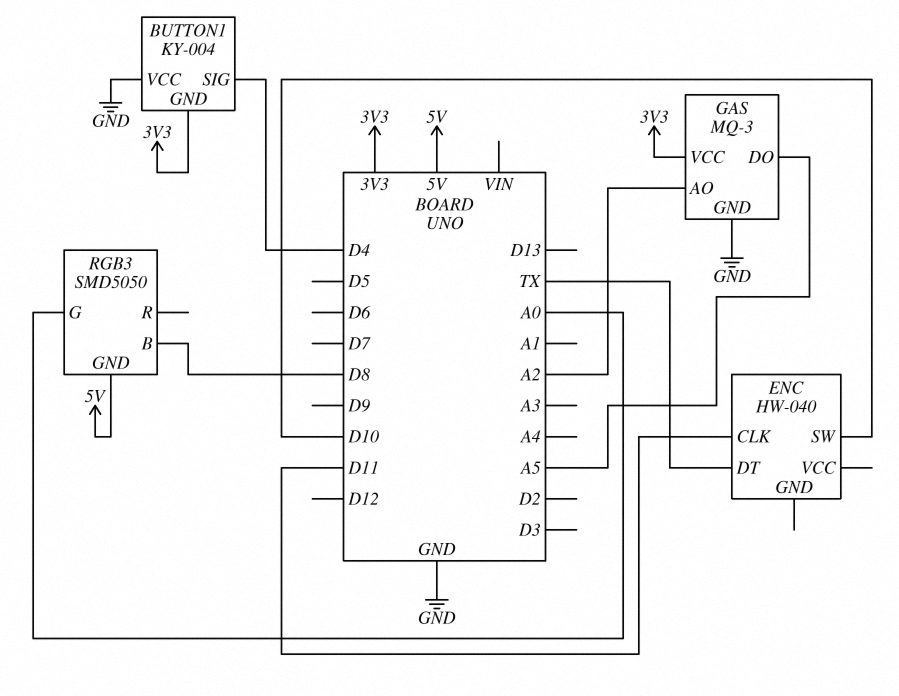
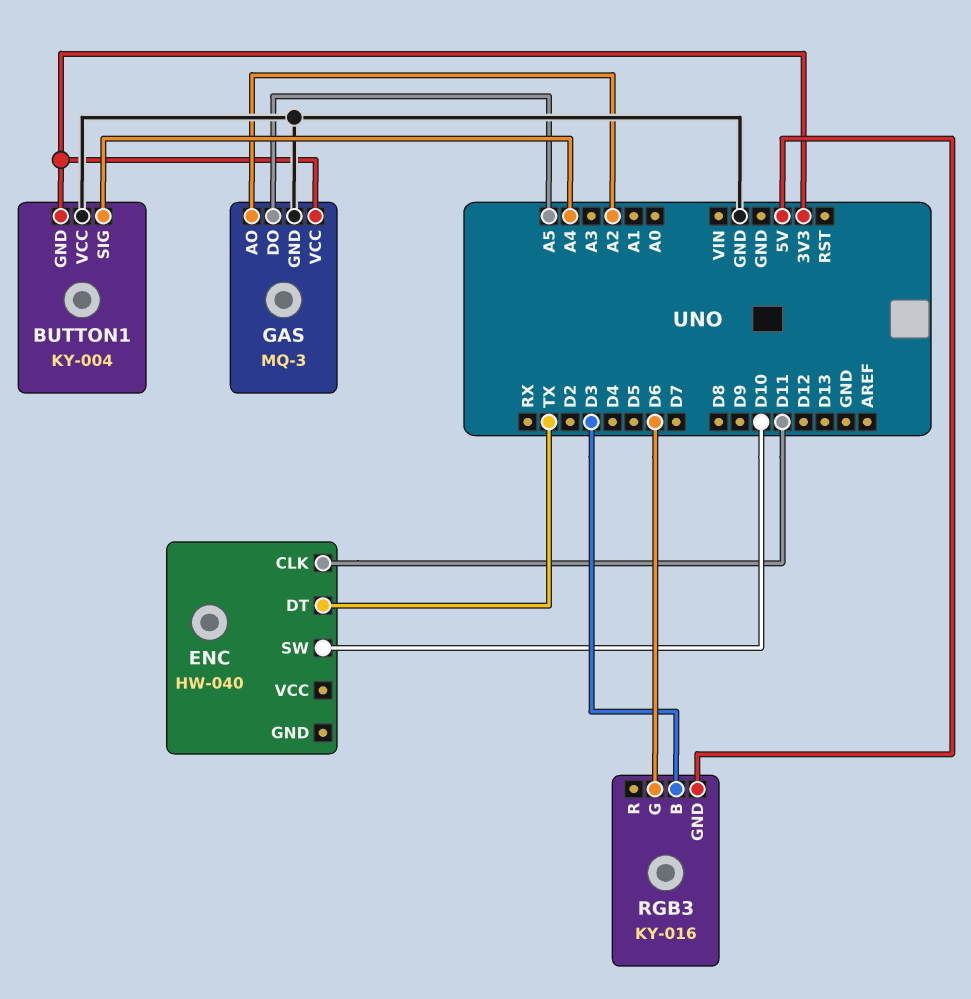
BUTTON1 pin SIG: D4 -> A4
RGB3: SMD5050 -> KY-016
RGB3 pin B: D8 -> D3
RGB3 pin G: A0 -> D6

